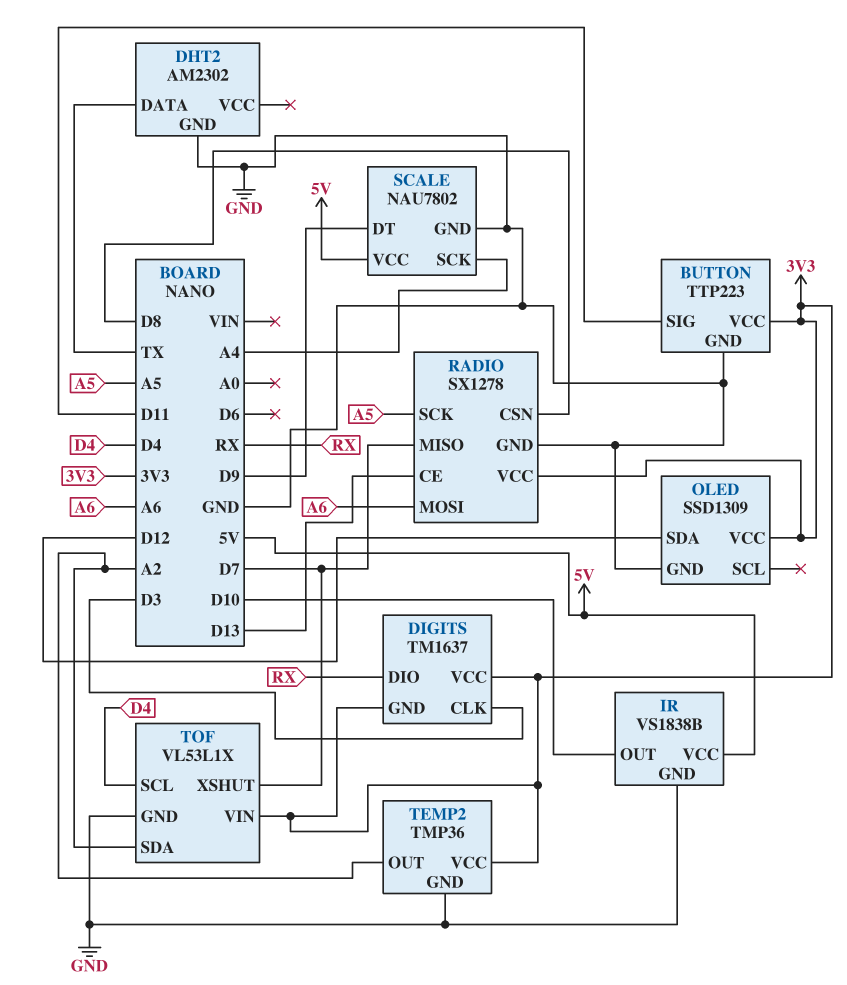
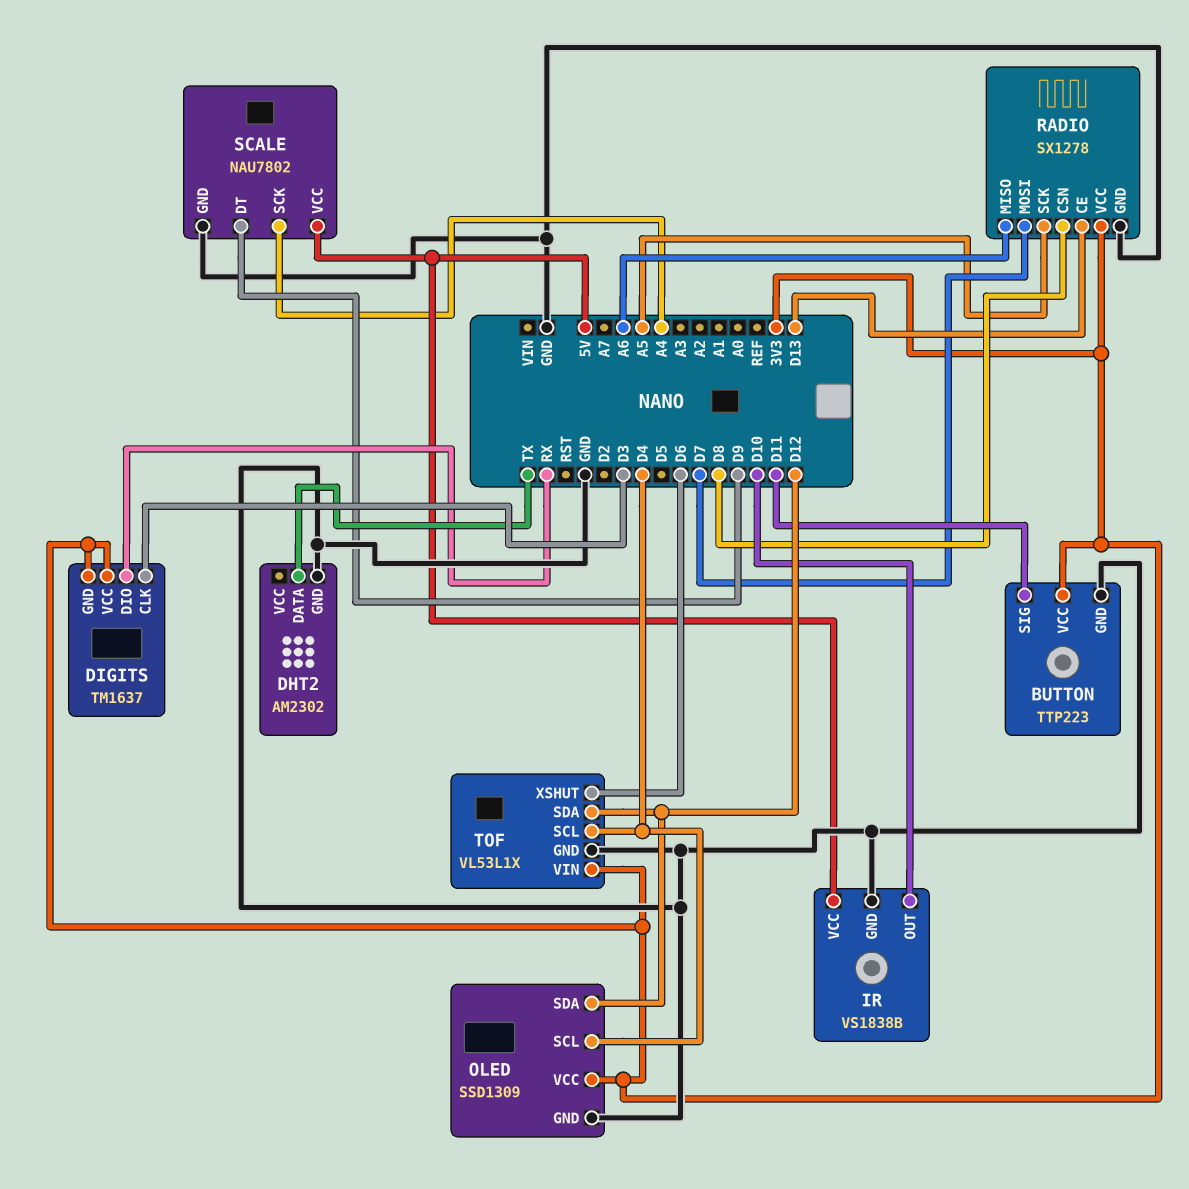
OLED pin SCL: none -> D4
RADIO pin MISO: D7 -> A6
RADIO pin MOSI: A6 -> D7
TEMP2: TMP36 -> none
TEMP2 pin GND: GND -> none
TEMP2 pin OUT: A2 -> none
TEMP2 pin VCC: 3V3 -> none
TOF pin SDA: A2 -> D12
TOF pin XSHUT: D7 -> D6

